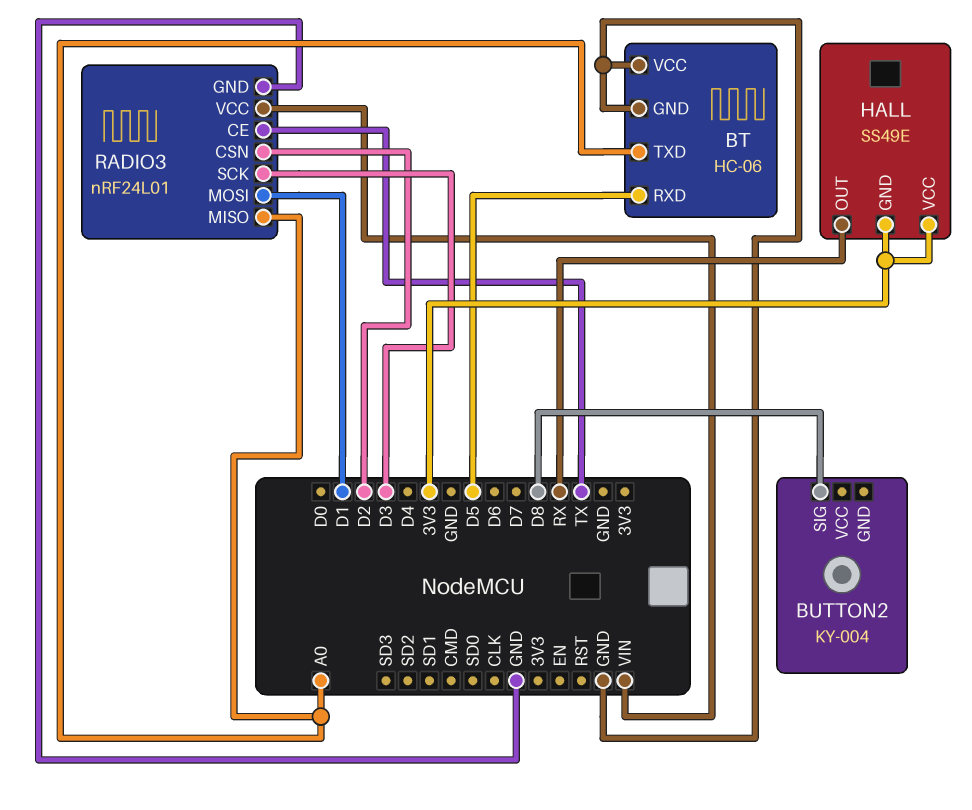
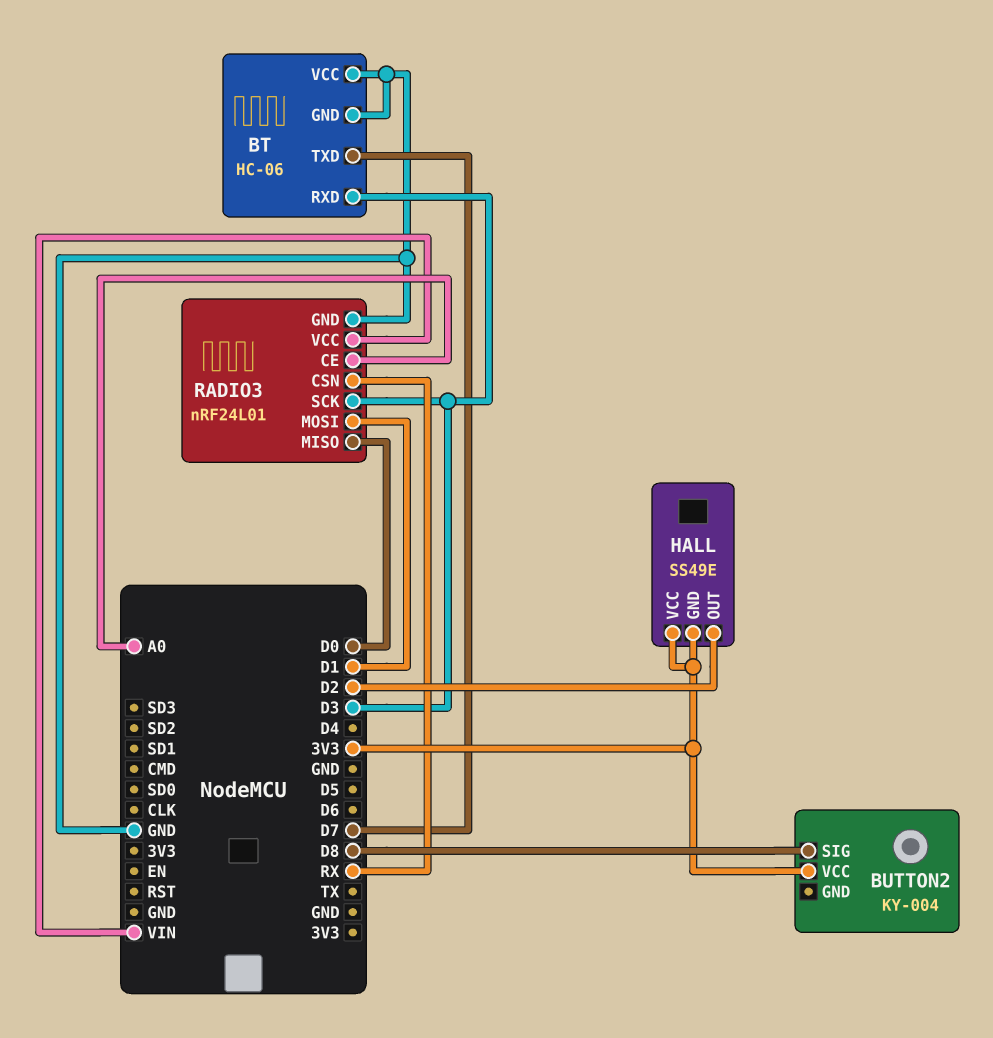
BT pin RXD: D5 -> D3
BT pin TXD: A0 -> D7
BUTTON2 pin VCC: none -> 3V3
HALL pin OUT: RX -> D2
RADIO3 pin CE: TX -> A0
RADIO3 pin CSN: D2 -> RX
RADIO3 pin MISO: A0 -> D0

